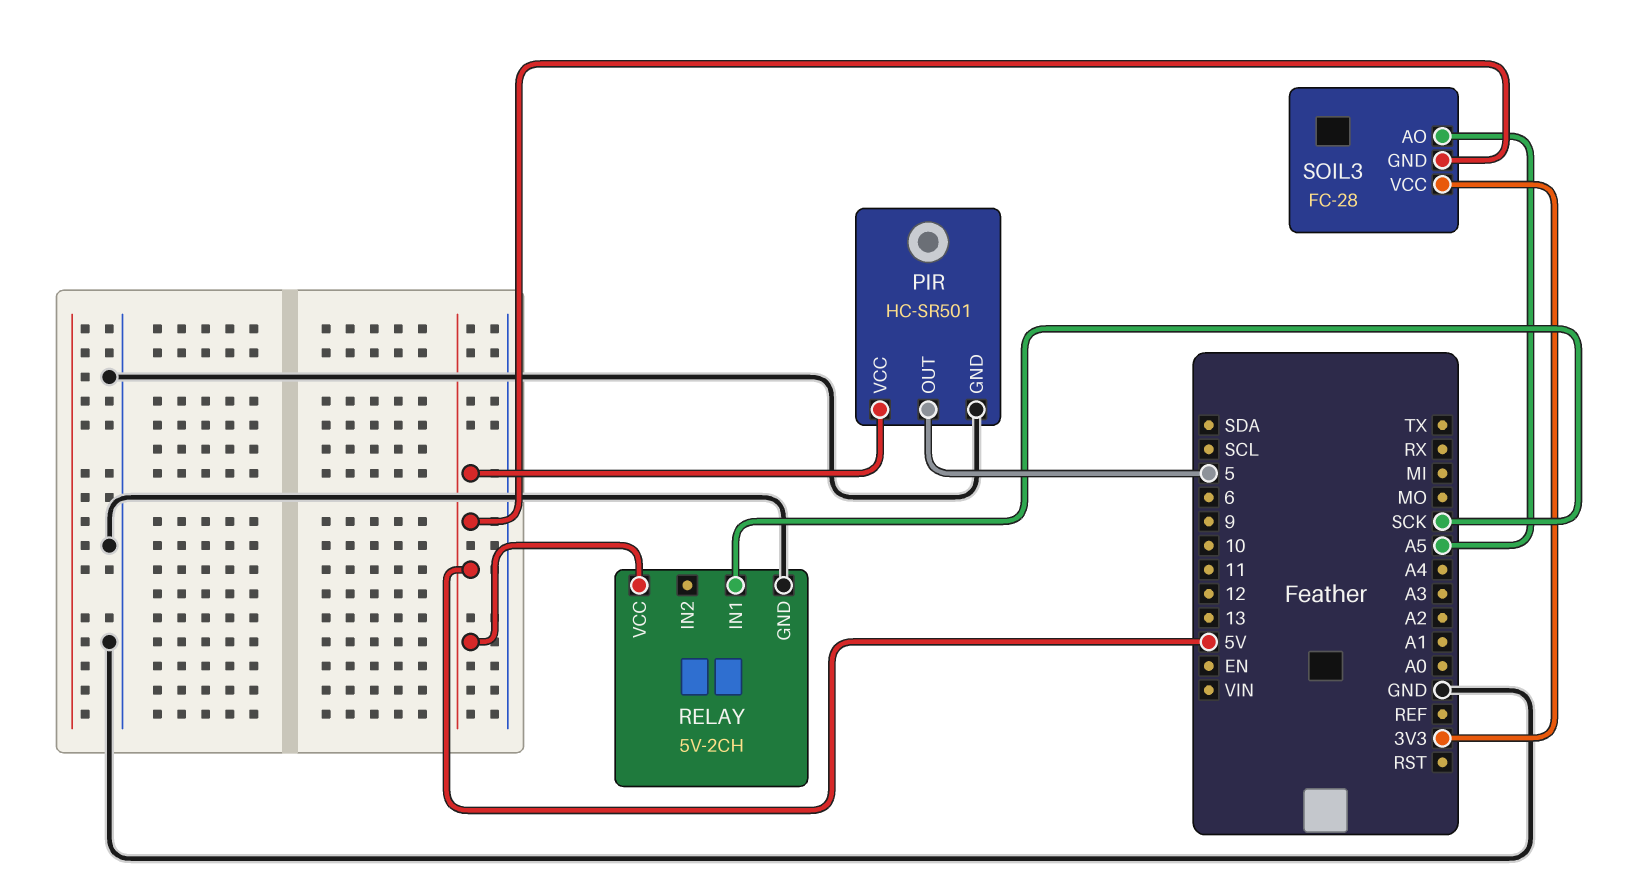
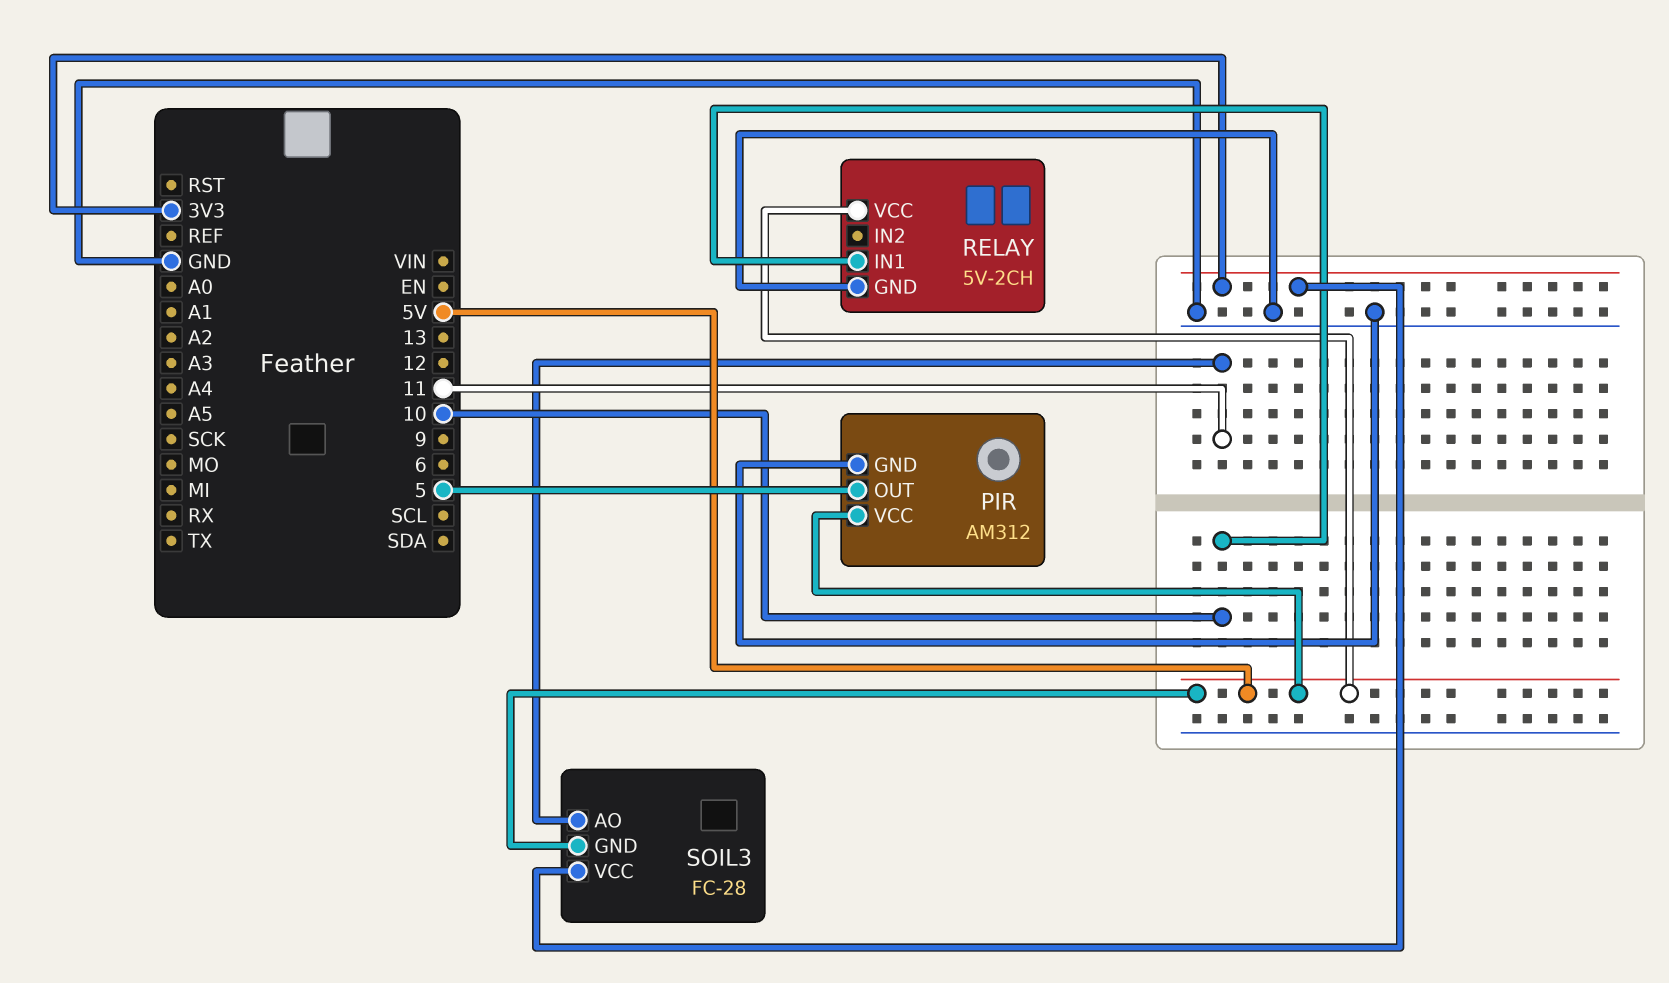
PIR: HC-SR501 -> AM312
RELAY pin IN1: SCK -> 10
SOIL3 pin AO: A5 -> 11

